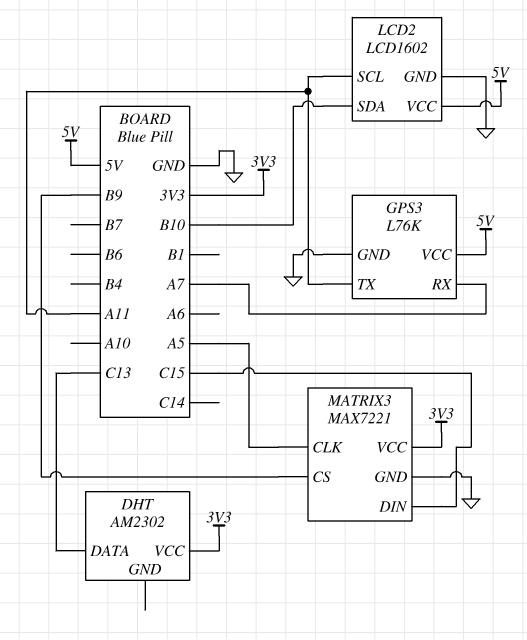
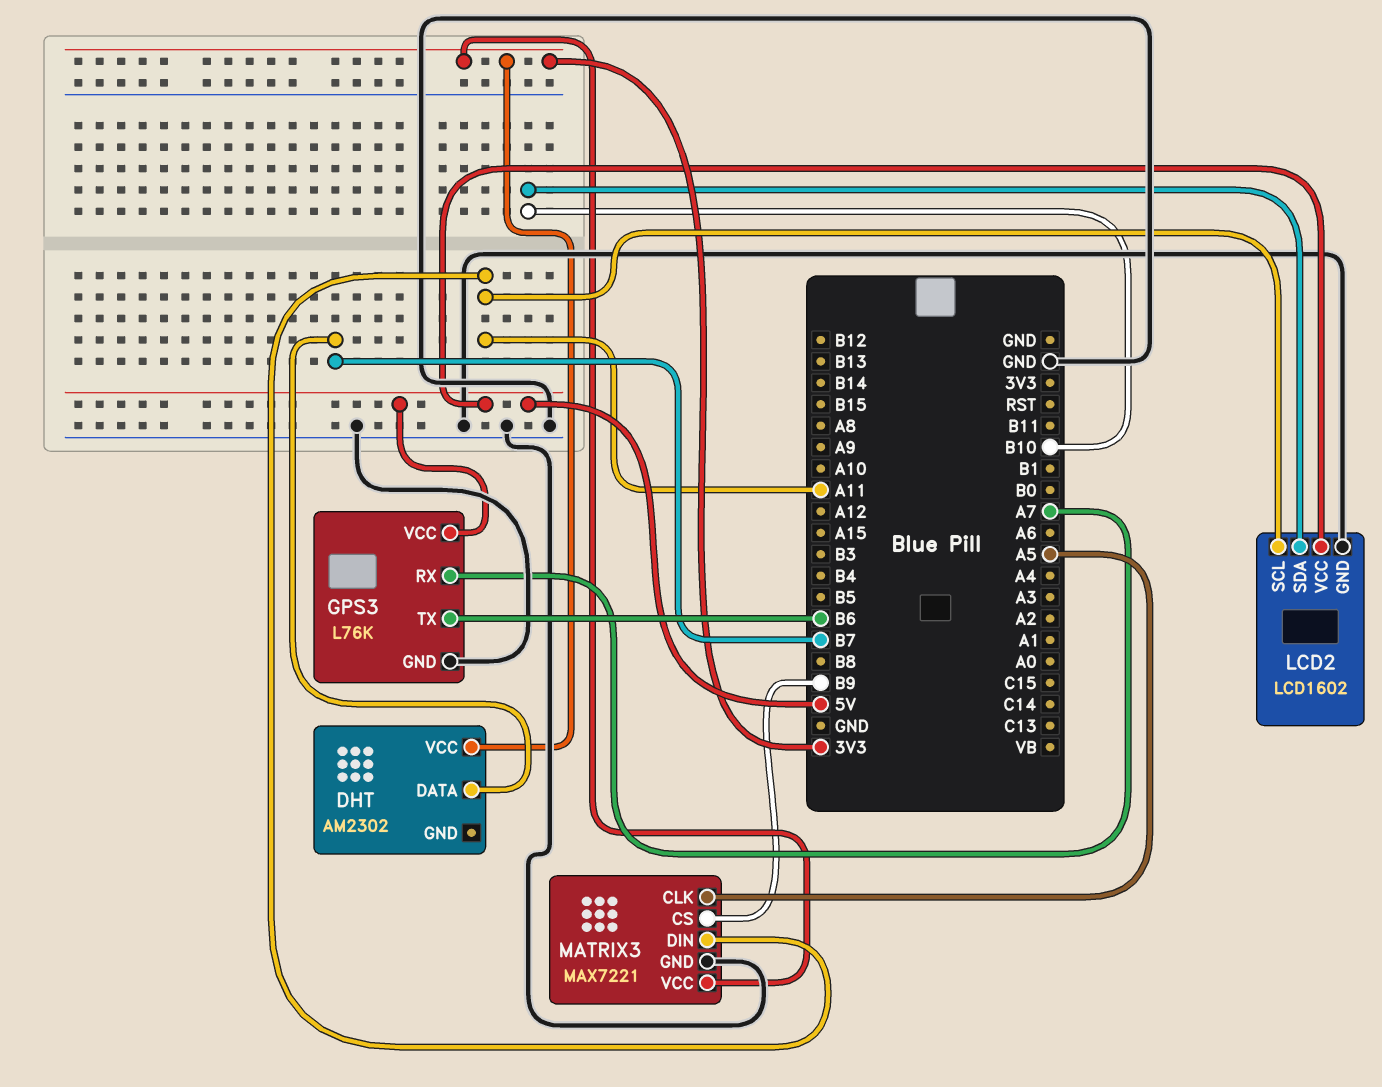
DHT pin DATA: C13 -> B7
GPS3 pin TX: A11 -> B6
MATRIX3 pin DIN: C15 -> A11

